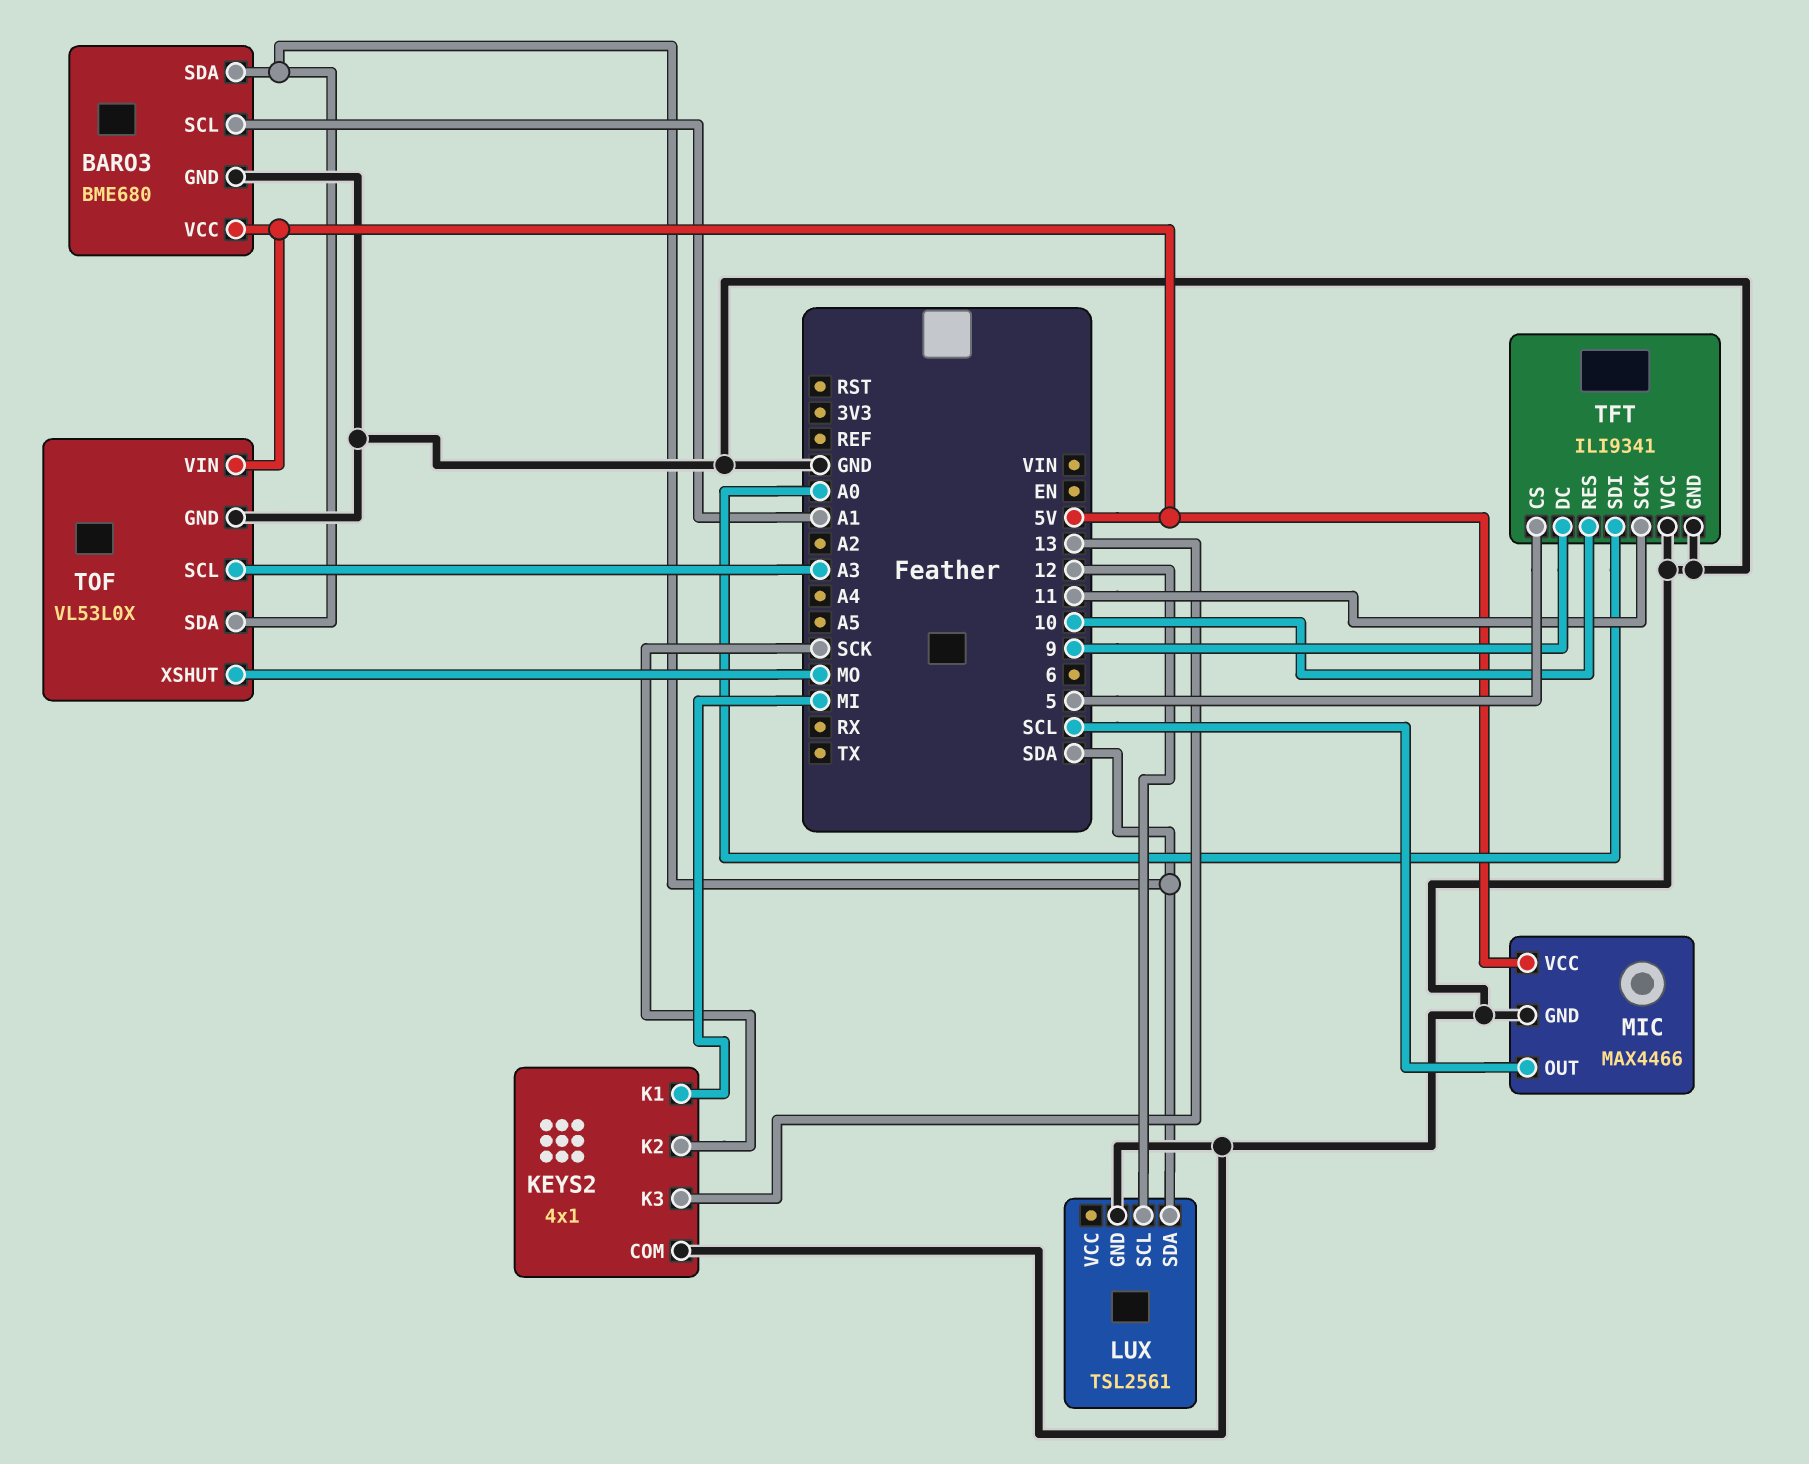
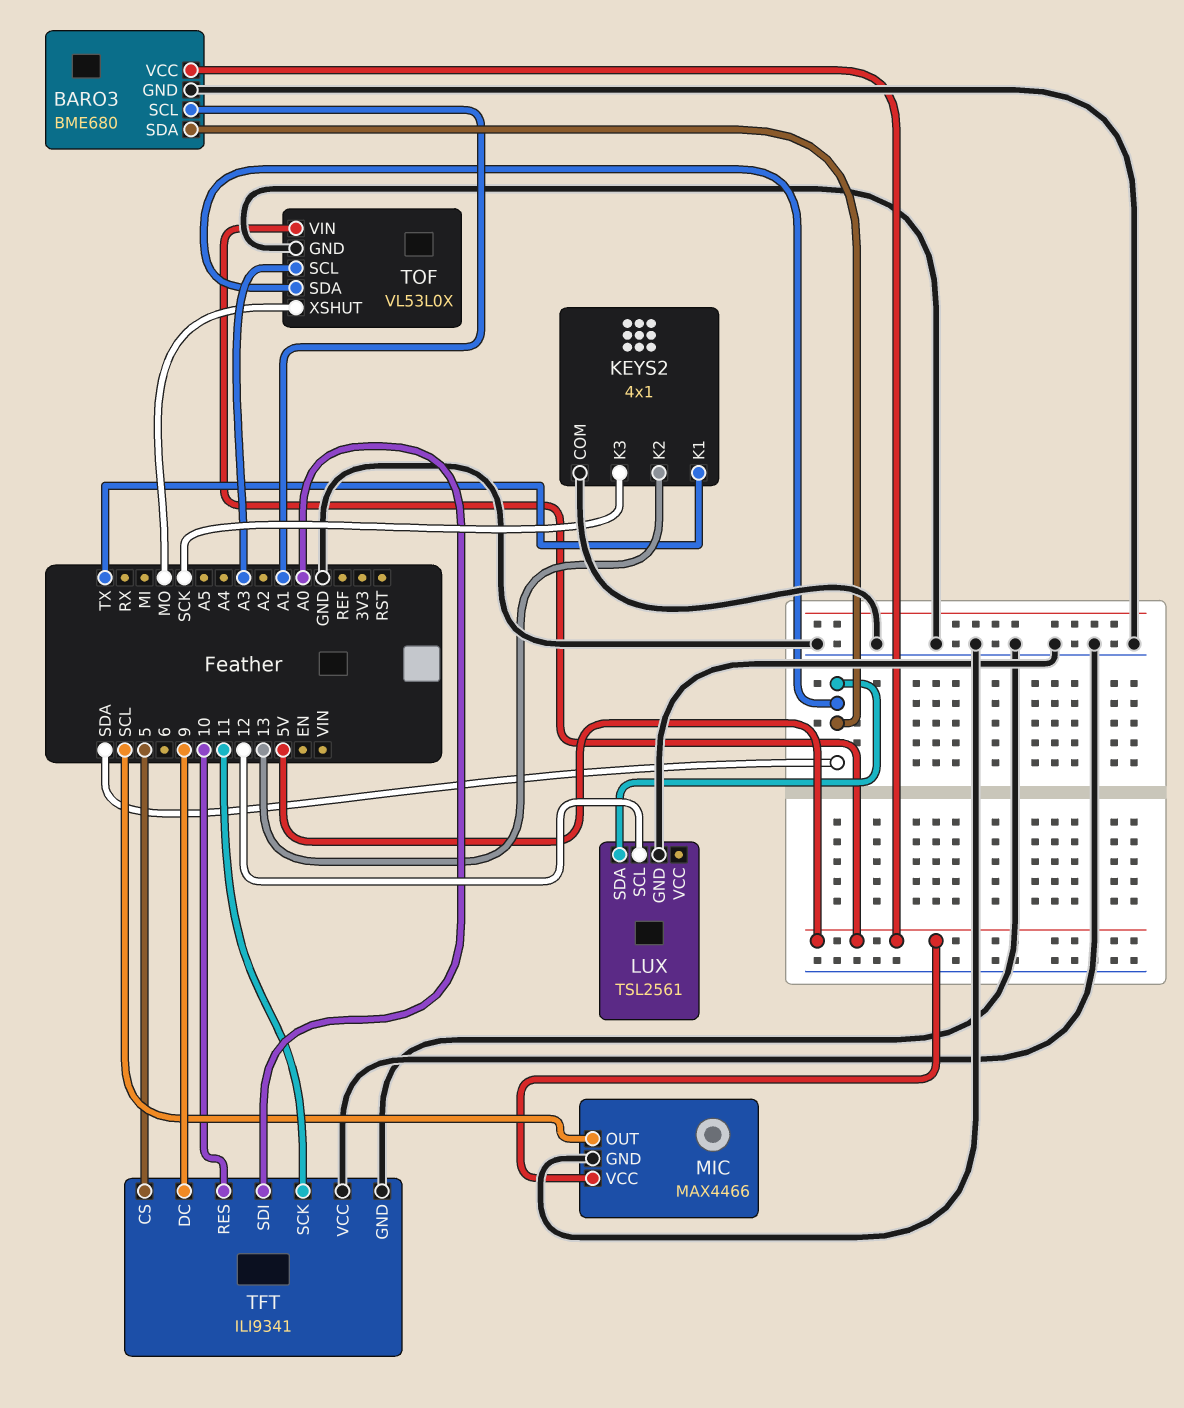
KEYS2 pin K1: MI -> TX
KEYS2 pin K2: SCK -> 13
KEYS2 pin K3: 13 -> SCK

